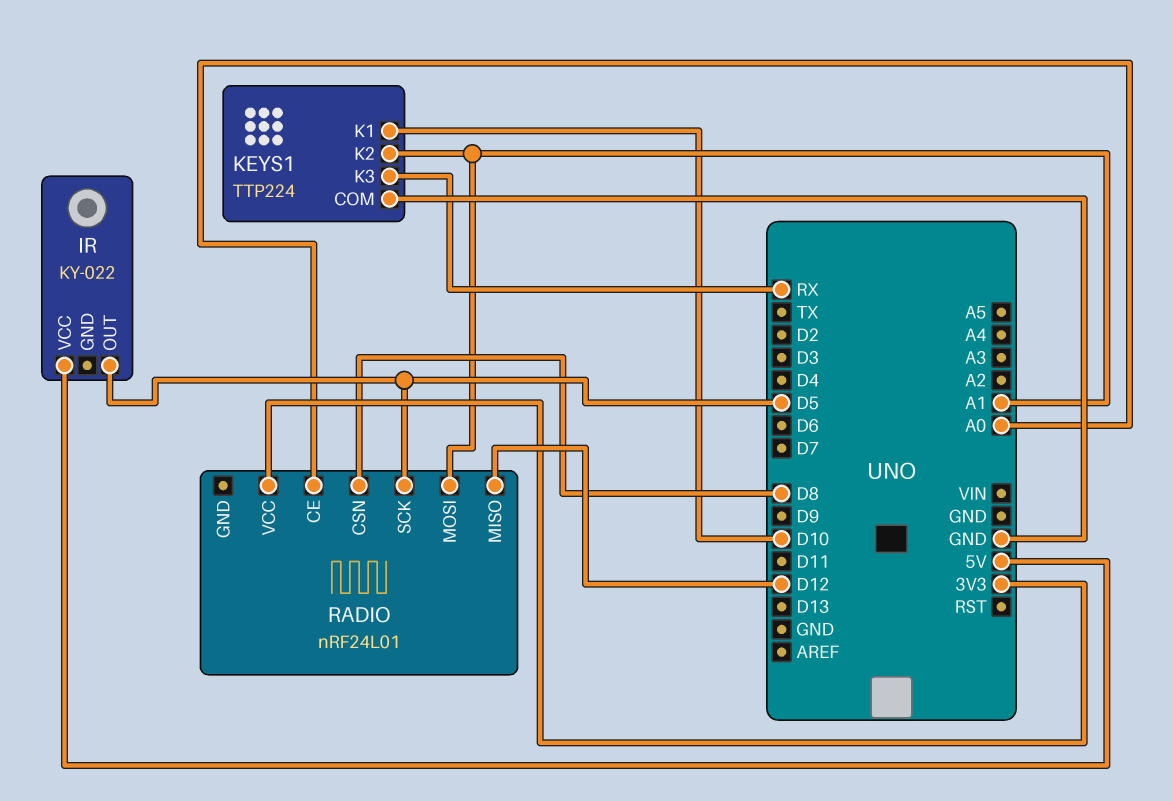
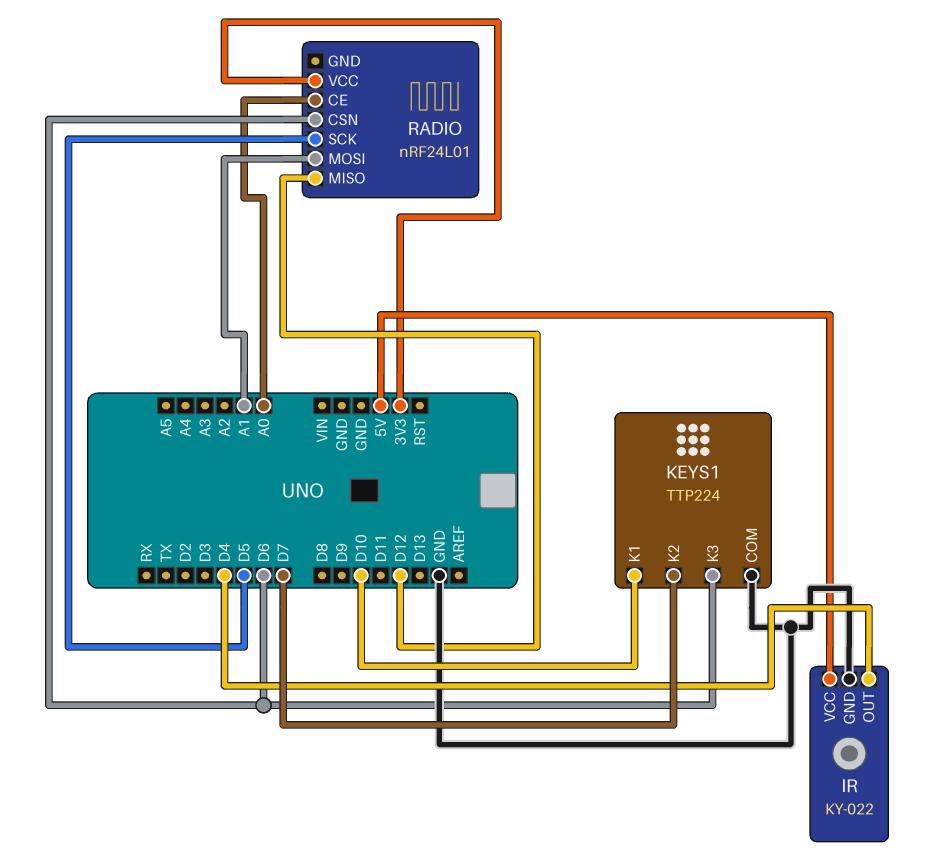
IR pin GND: none -> GND
IR pin OUT: D5 -> D4
KEYS1 pin K2: A1 -> D7
KEYS1 pin K3: RX -> D6
RADIO pin CSN: D8 -> D6

